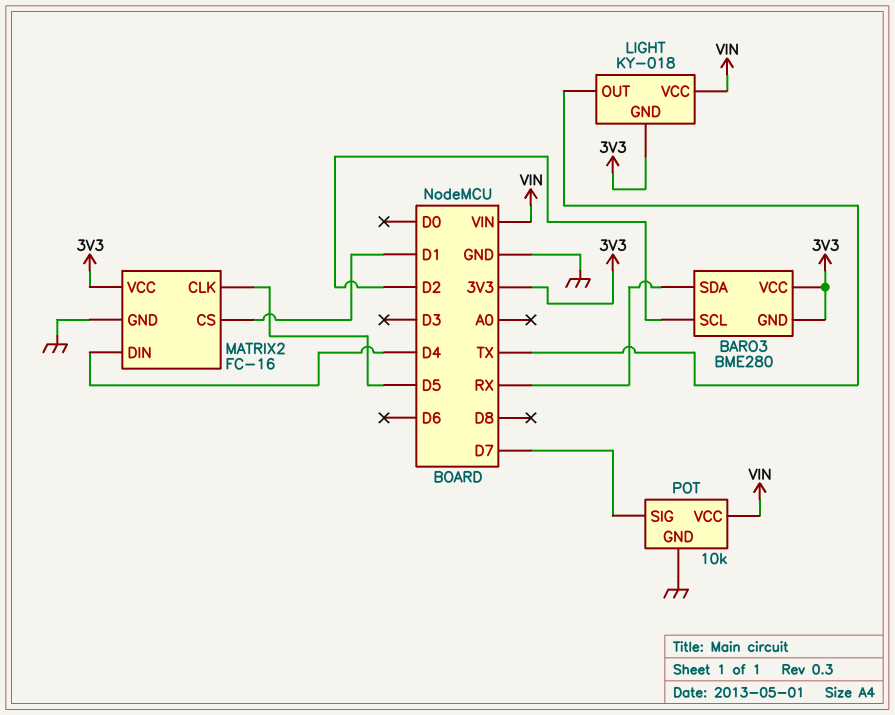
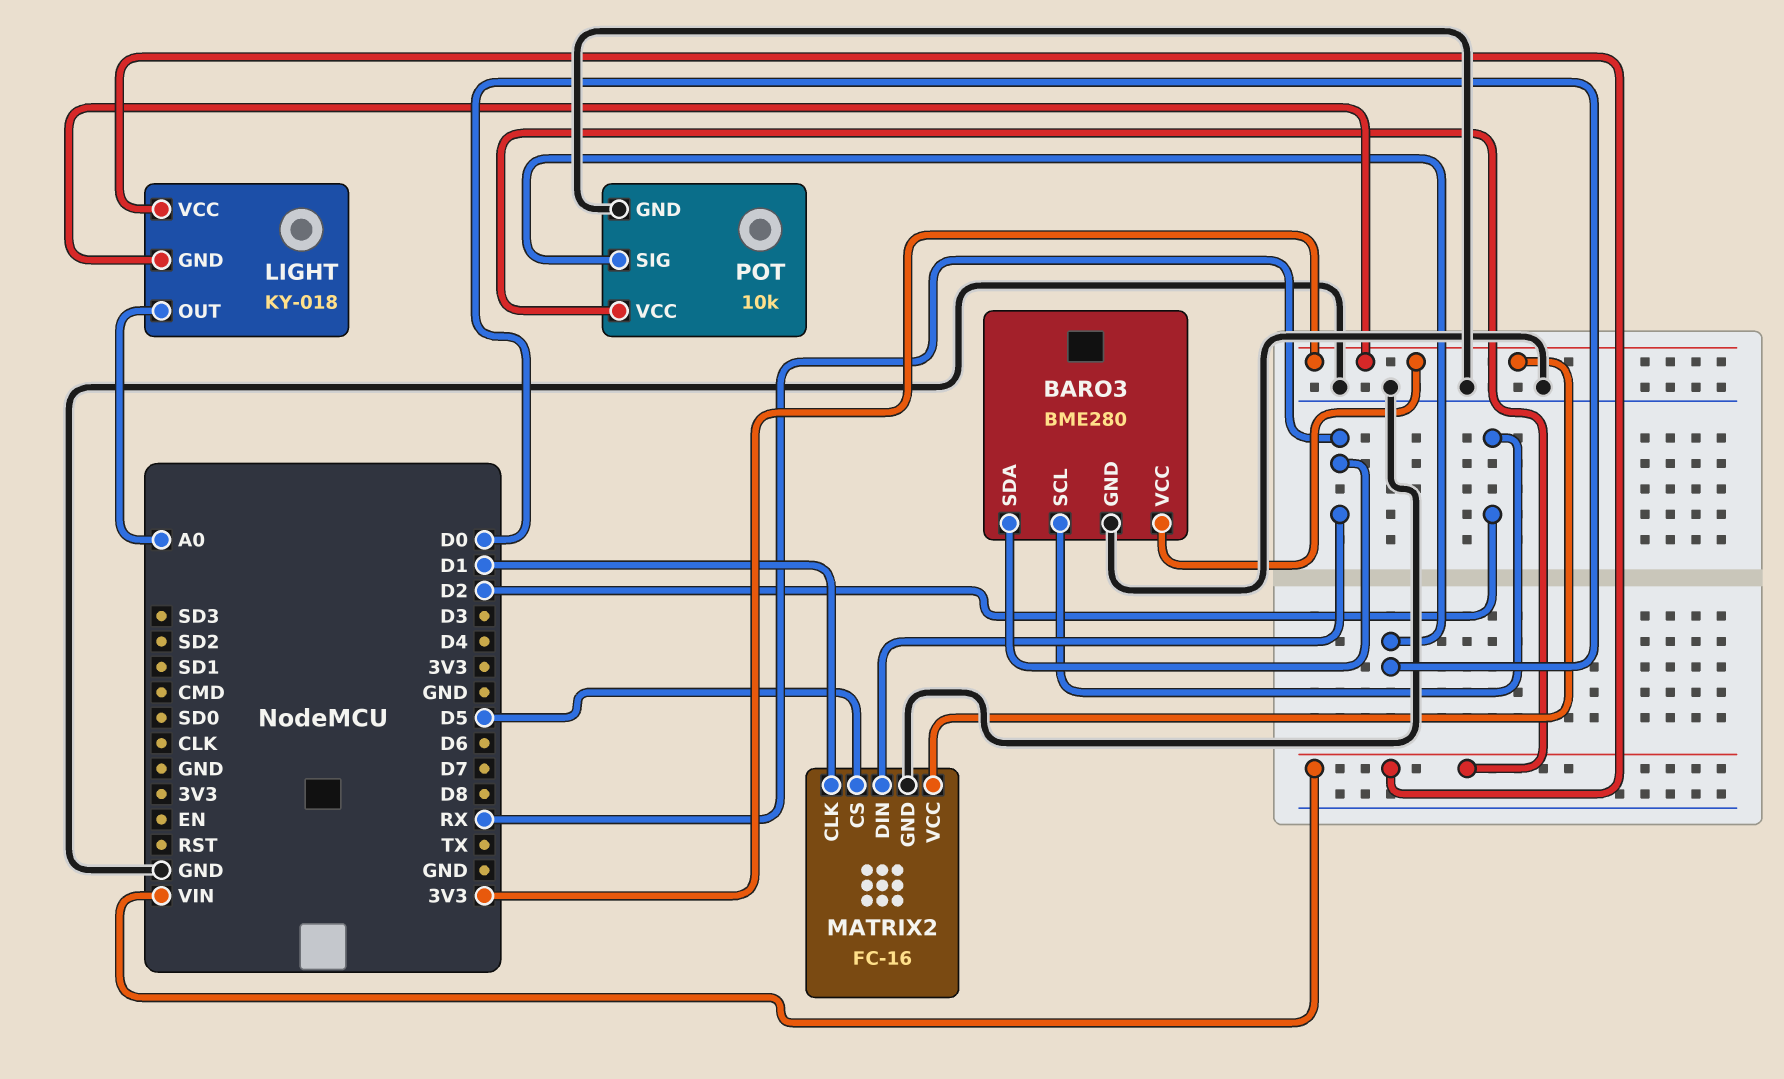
BARO3 pin GND: 3V3 -> GND
LIGHT pin OUT: TX -> A0
MATRIX2 pin CLK: D5 -> D1
MATRIX2 pin CS: D1 -> D5
MATRIX2 pin DIN: D4 -> RX
POT pin SIG: D7 -> D0

